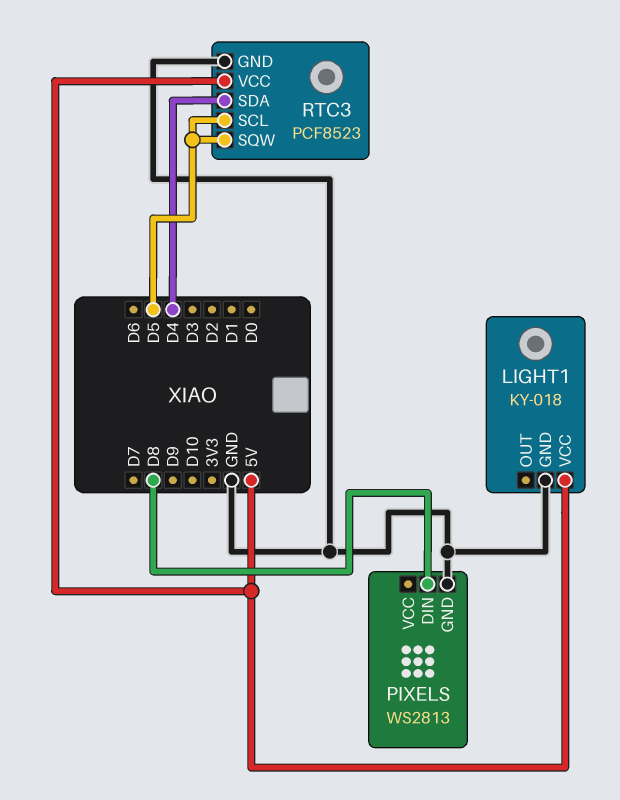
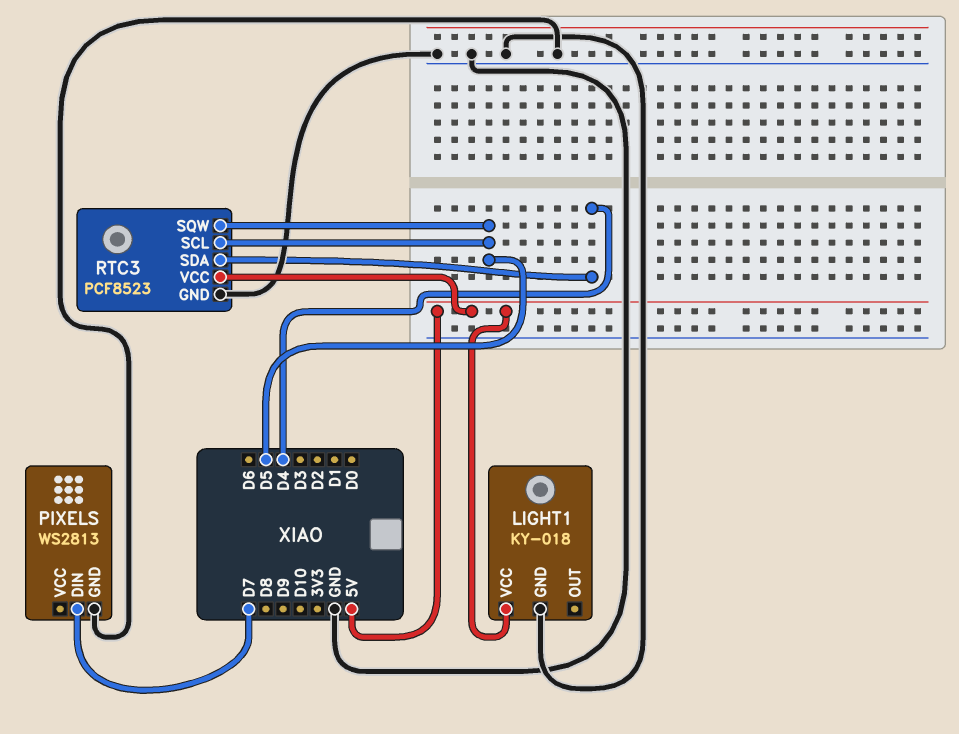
PIXELS pin DIN: D8 -> D7

